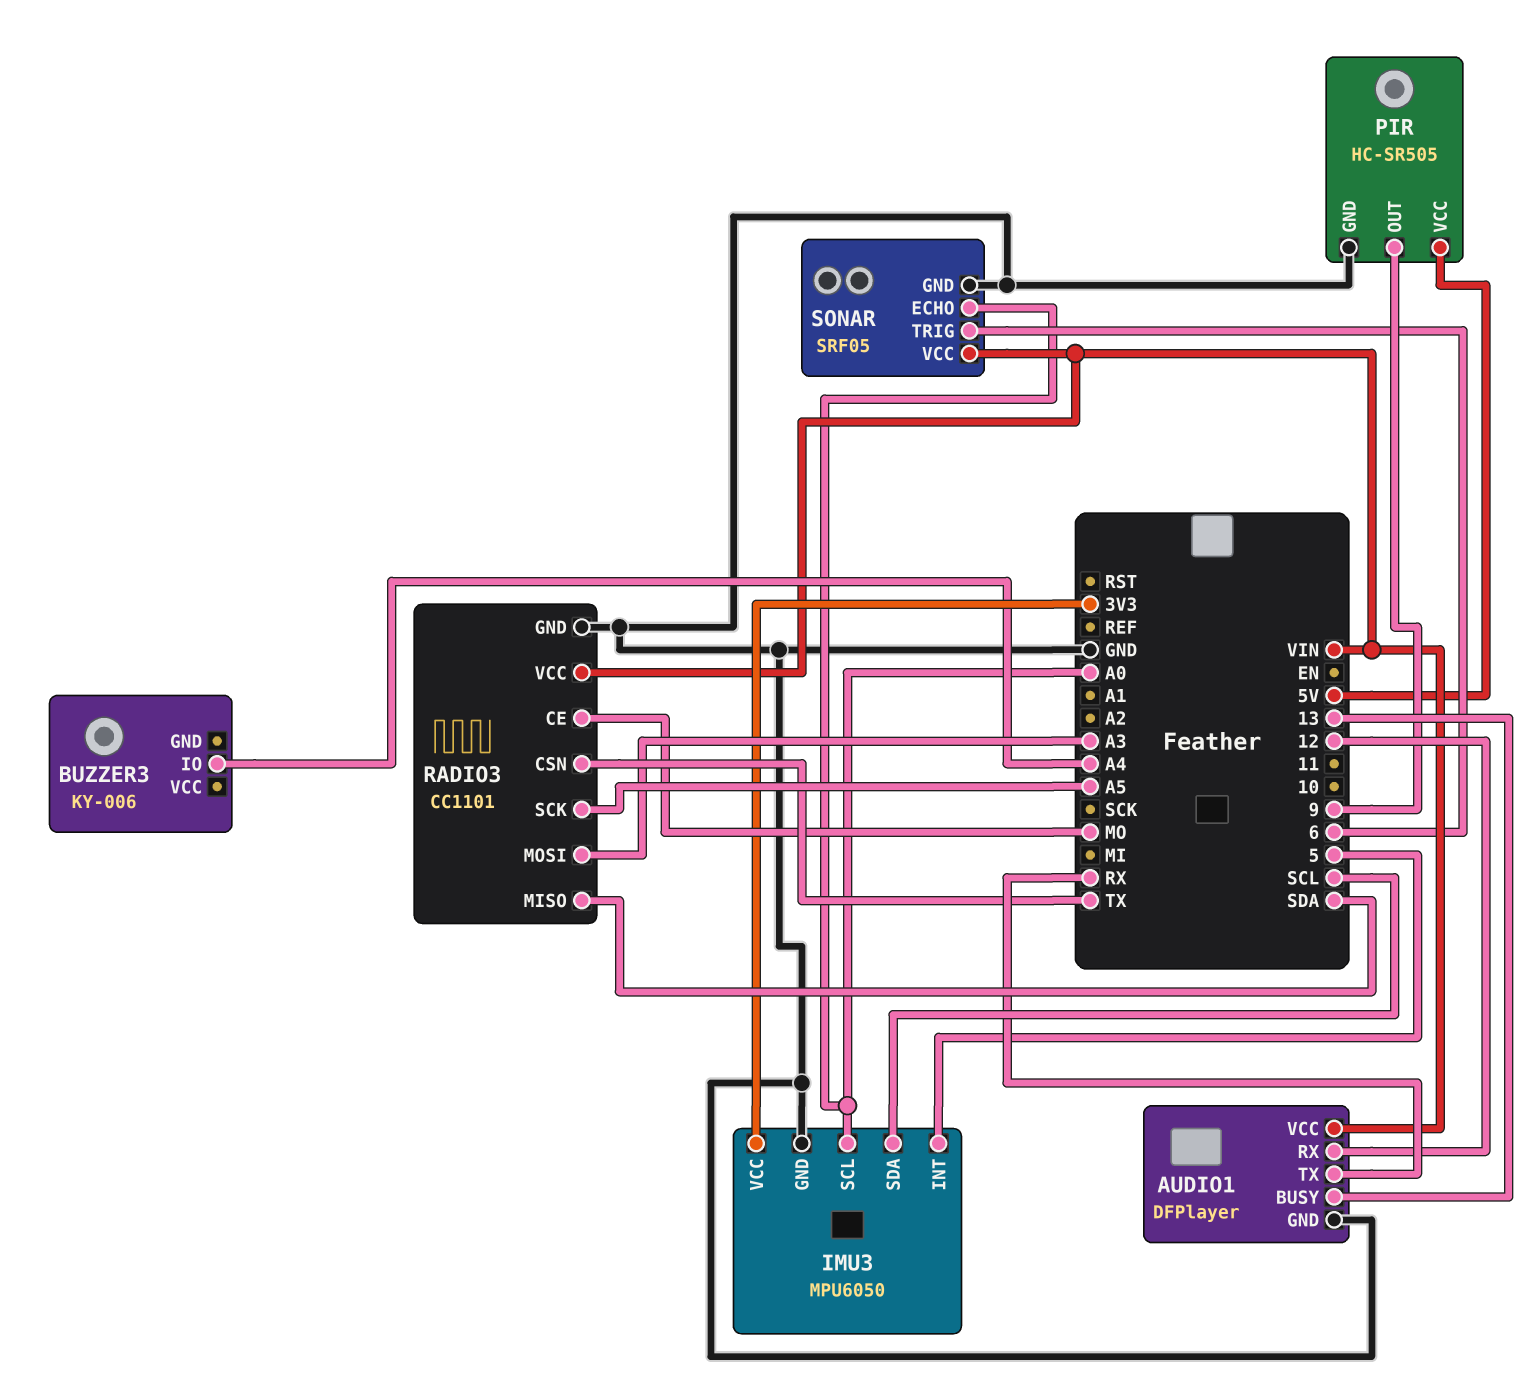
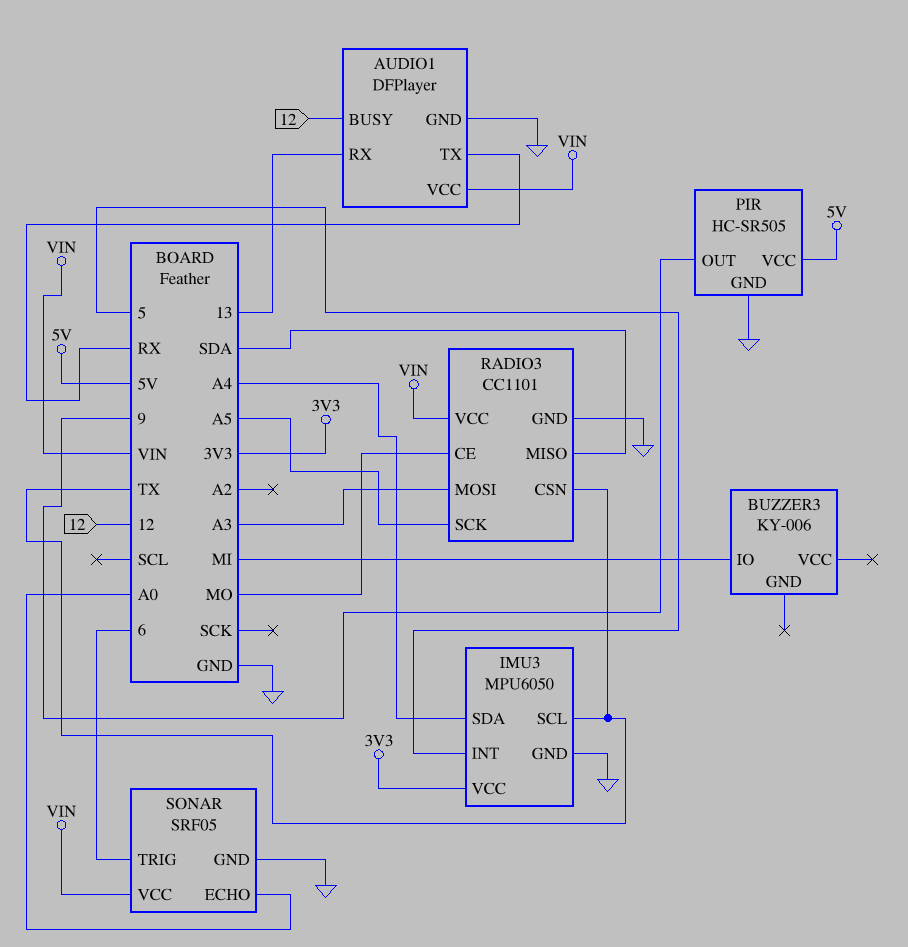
AUDIO1 pin BUSY: 13 -> 12
AUDIO1 pin RX: 12 -> 13
BUZZER3 pin IO: A4 -> MI
IMU3 pin SCL: A0 -> TX
IMU3 pin SDA: SCL -> A4

